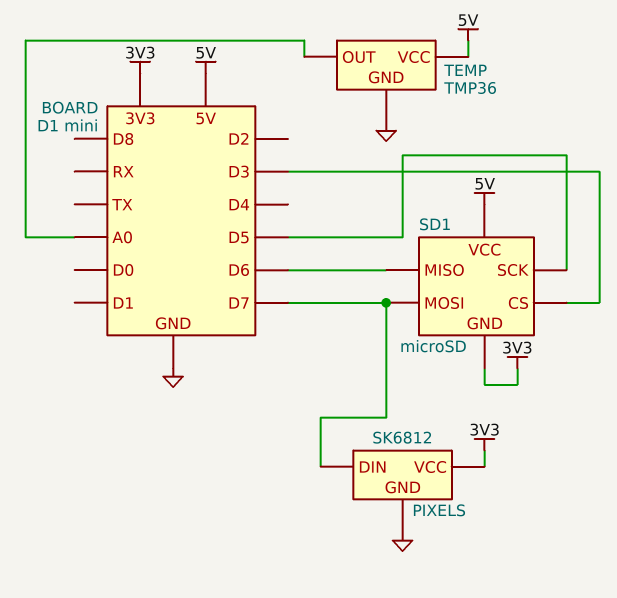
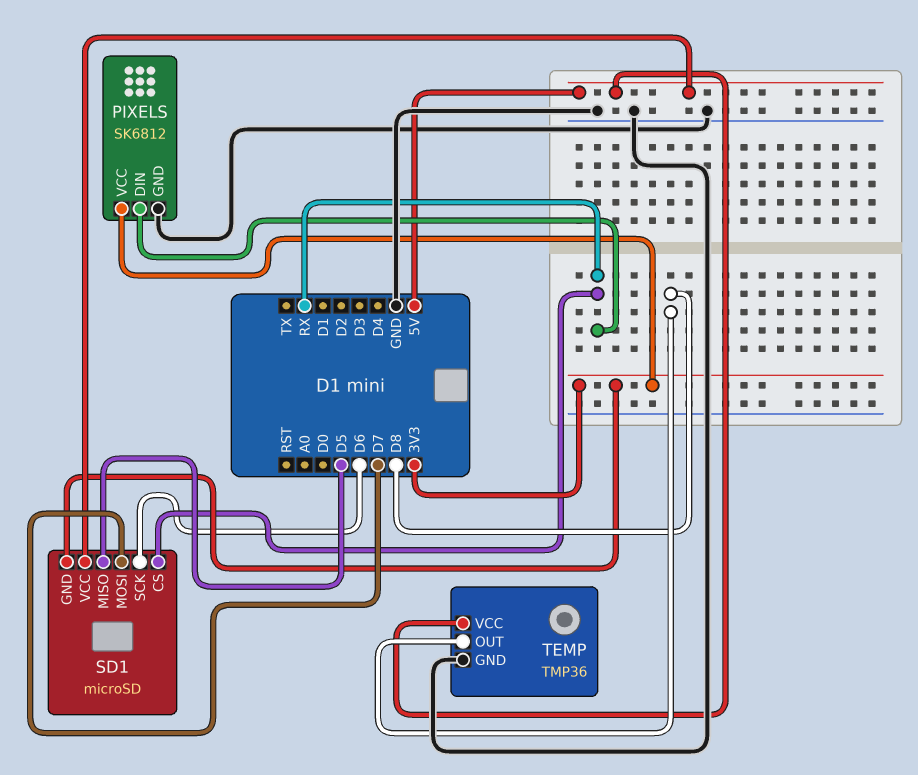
PIXELS pin DIN: D7 -> RX
SD1 pin CS: D3 -> RX
SD1 pin MISO: D6 -> D5
SD1 pin SCK: D5 -> D6
TEMP pin OUT: A0 -> D8

